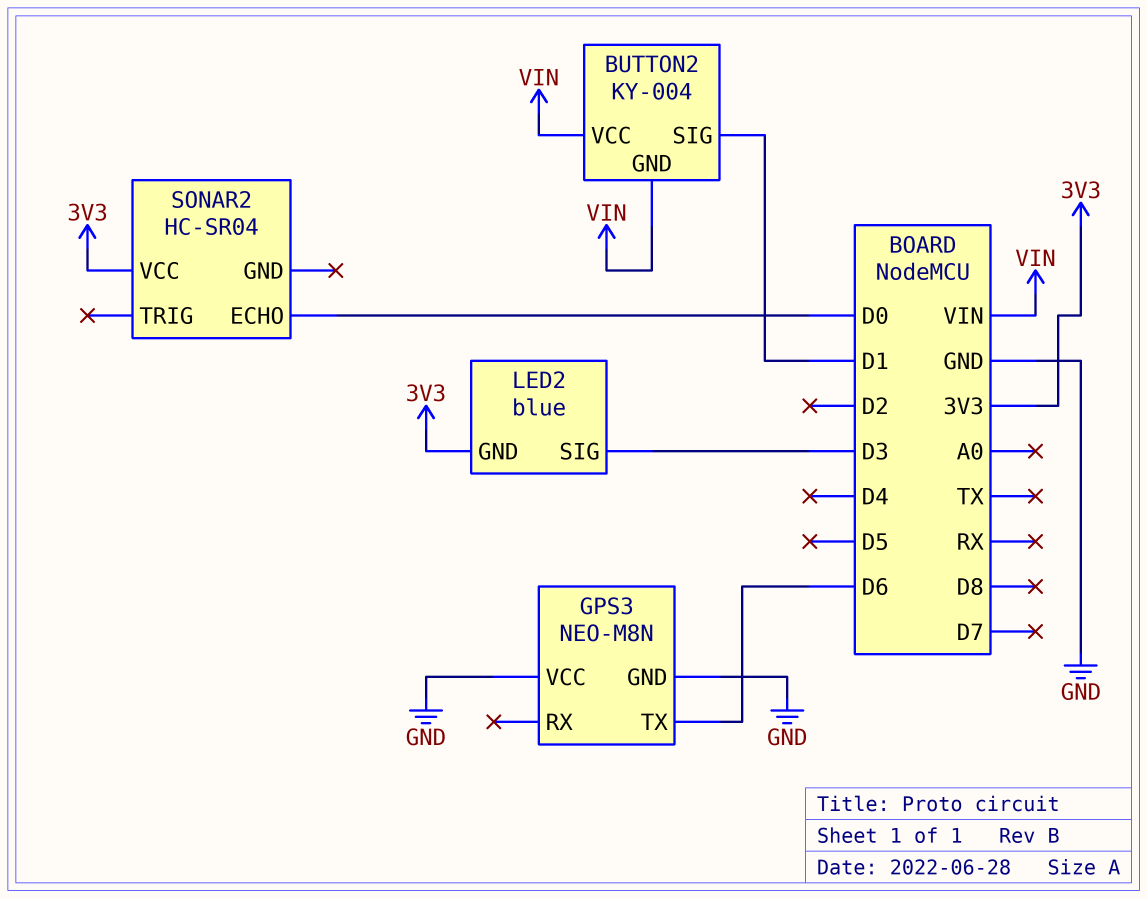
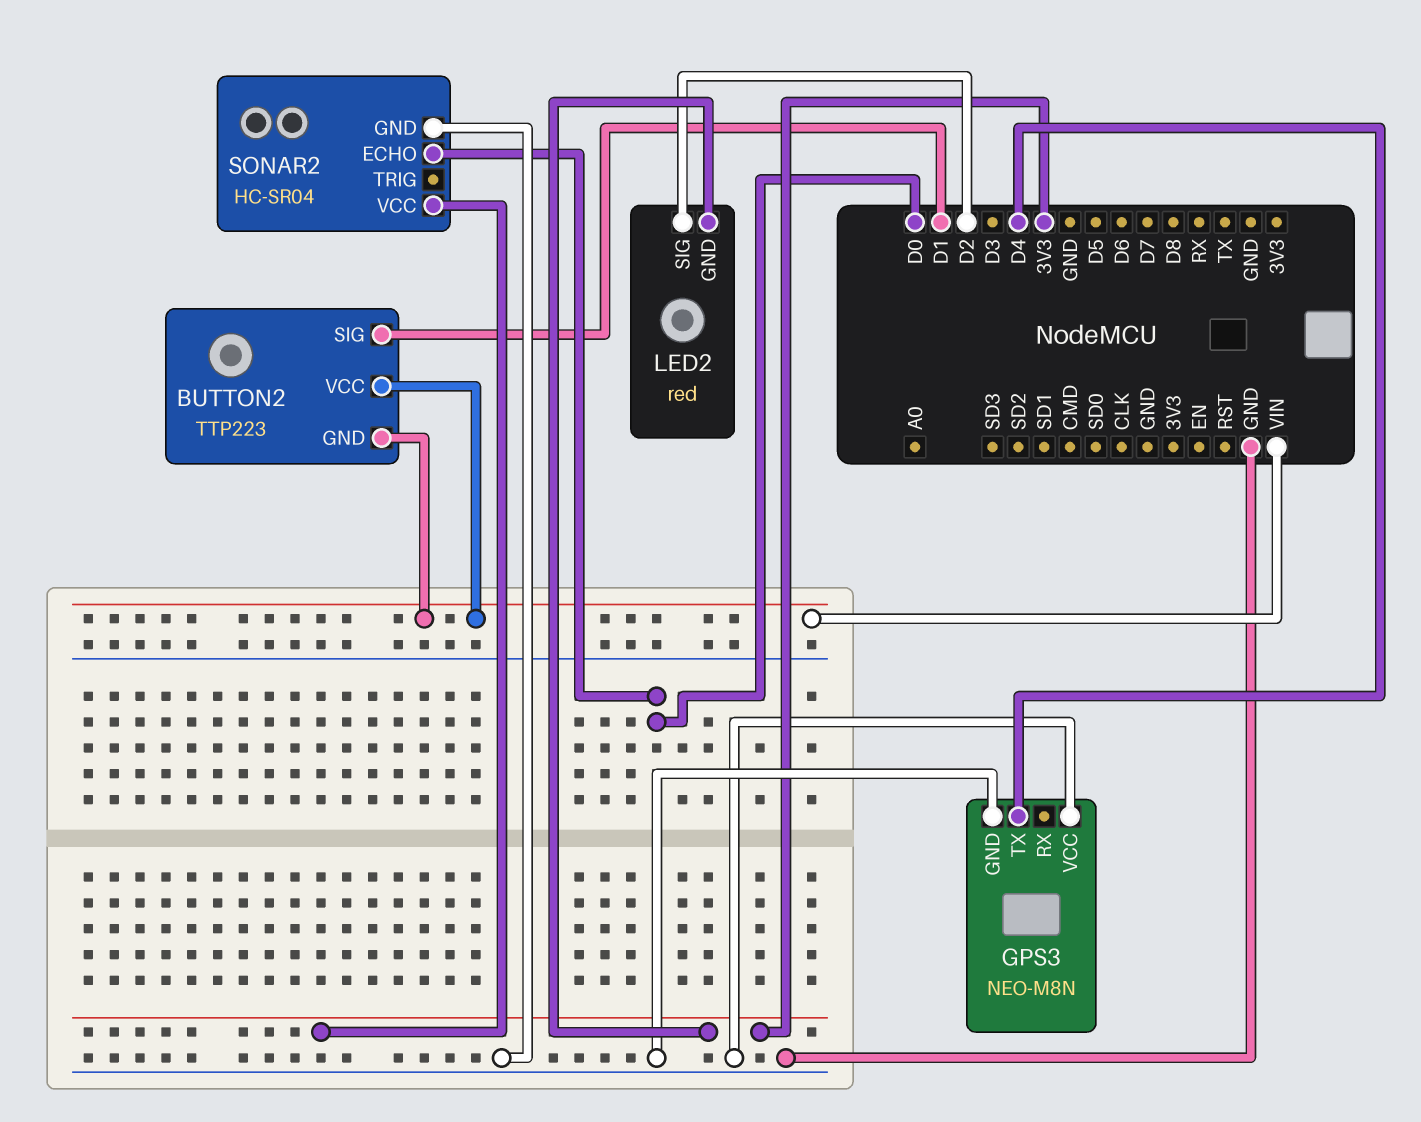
BUTTON2: KY-004 -> TTP223
GPS3 pin TX: D6 -> D4
LED2: blue -> red
LED2 pin SIG: D3 -> D2
SONAR2 pin GND: none -> GND

